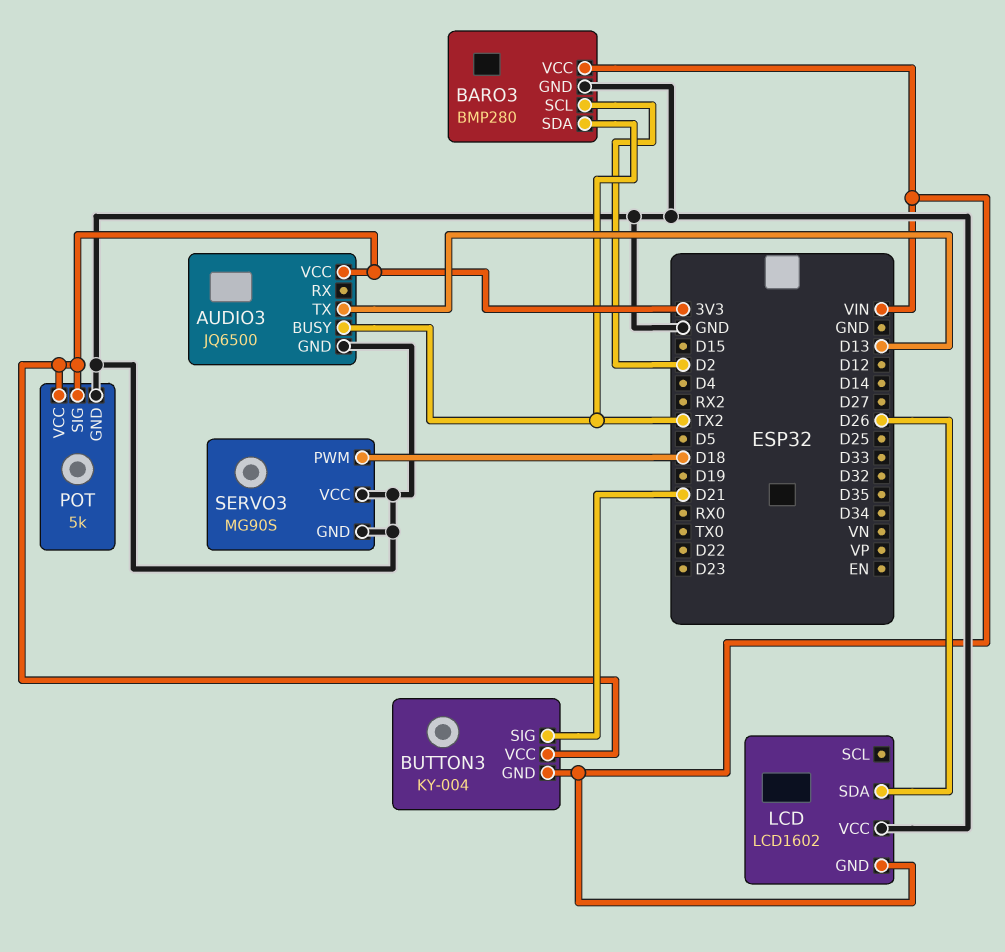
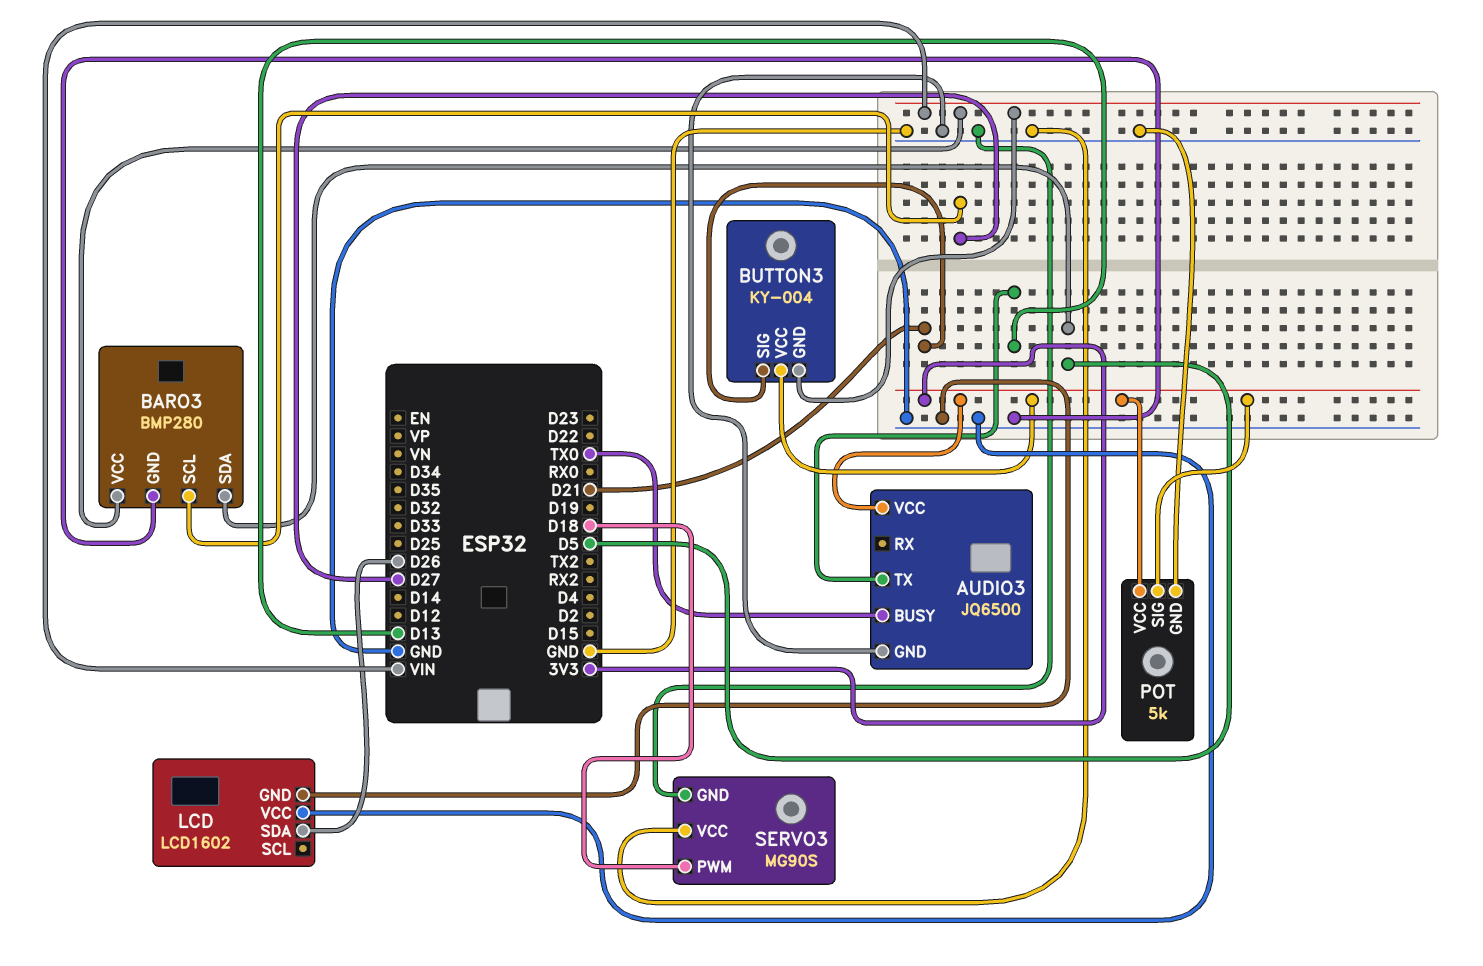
AUDIO3 pin BUSY: TX2 -> TX0
BARO3 pin SCL: D2 -> D27
BARO3 pin SDA: TX2 -> D5
LCD pin GND: VIN -> GND

